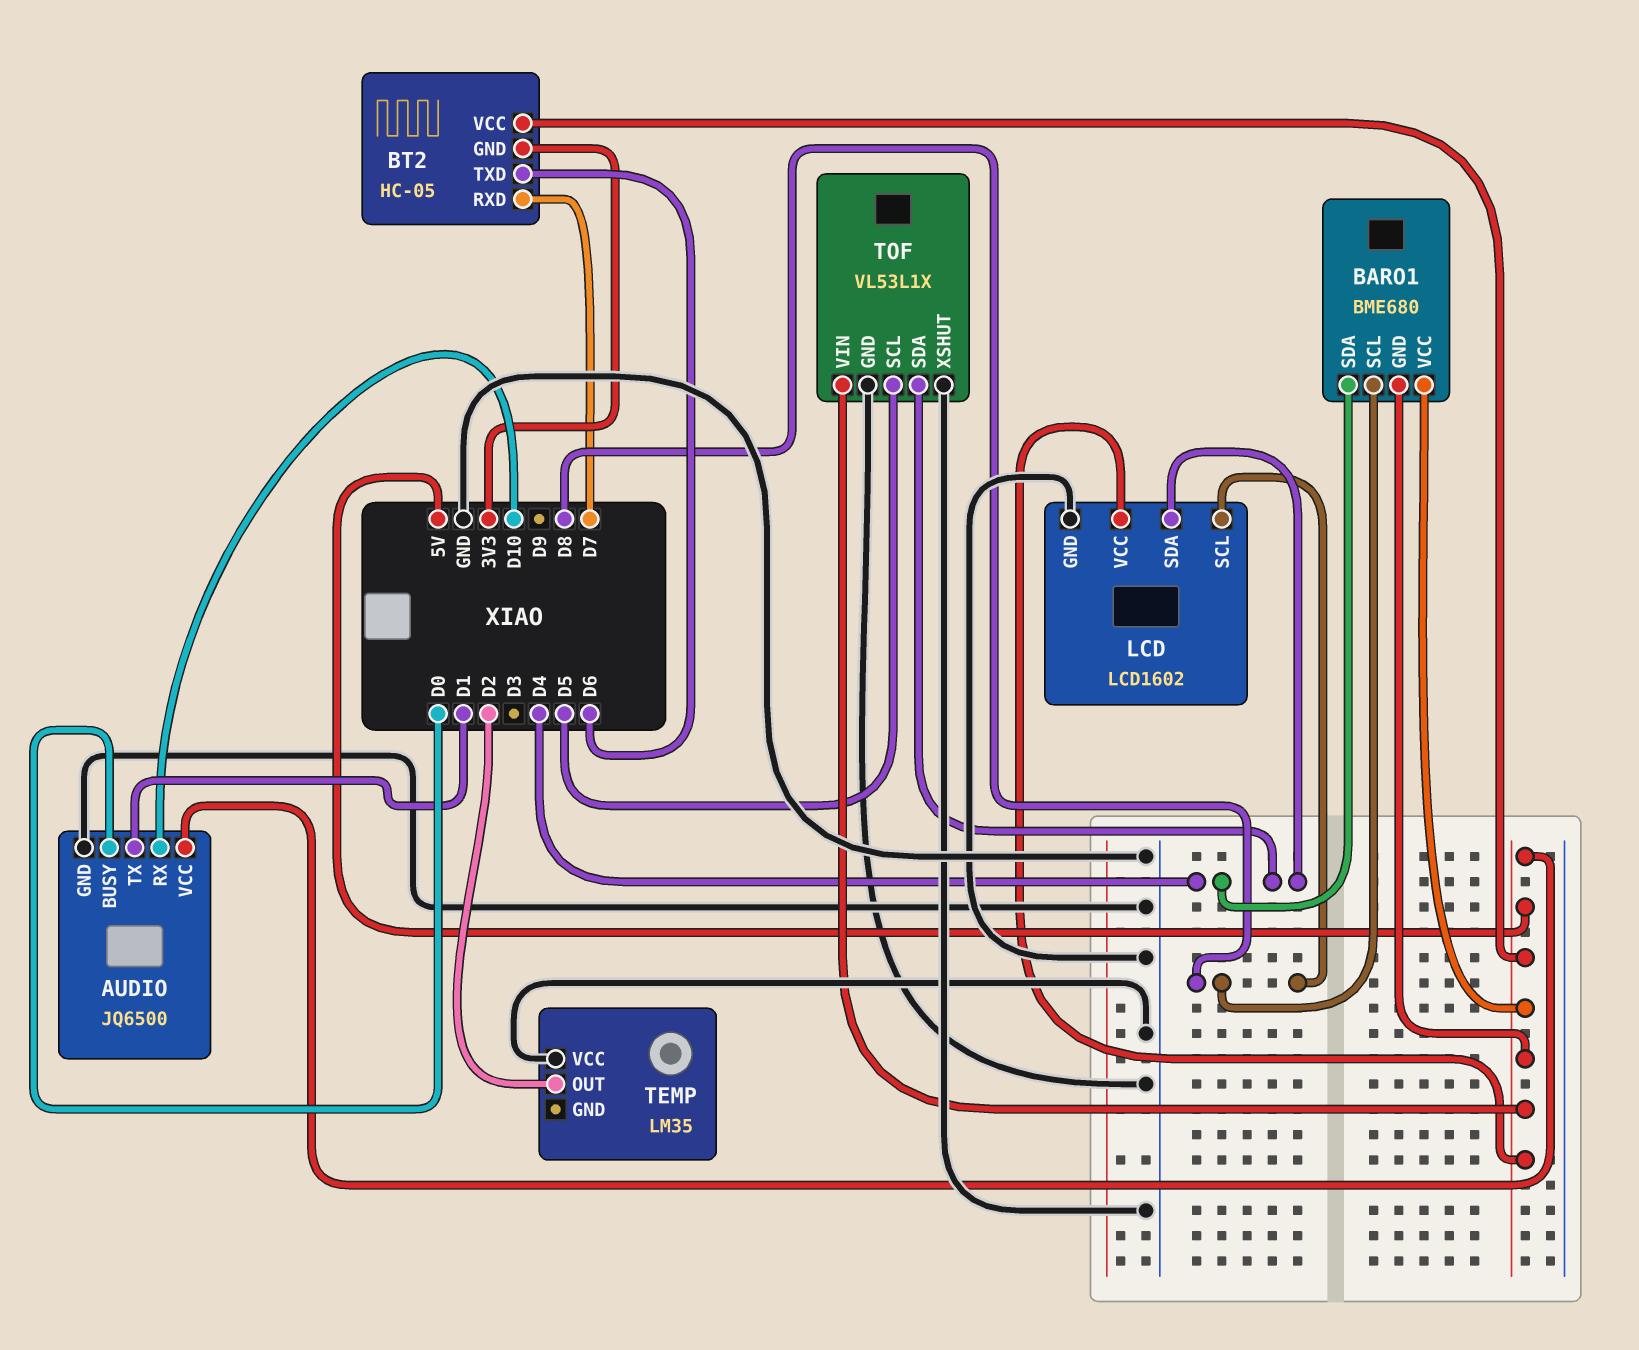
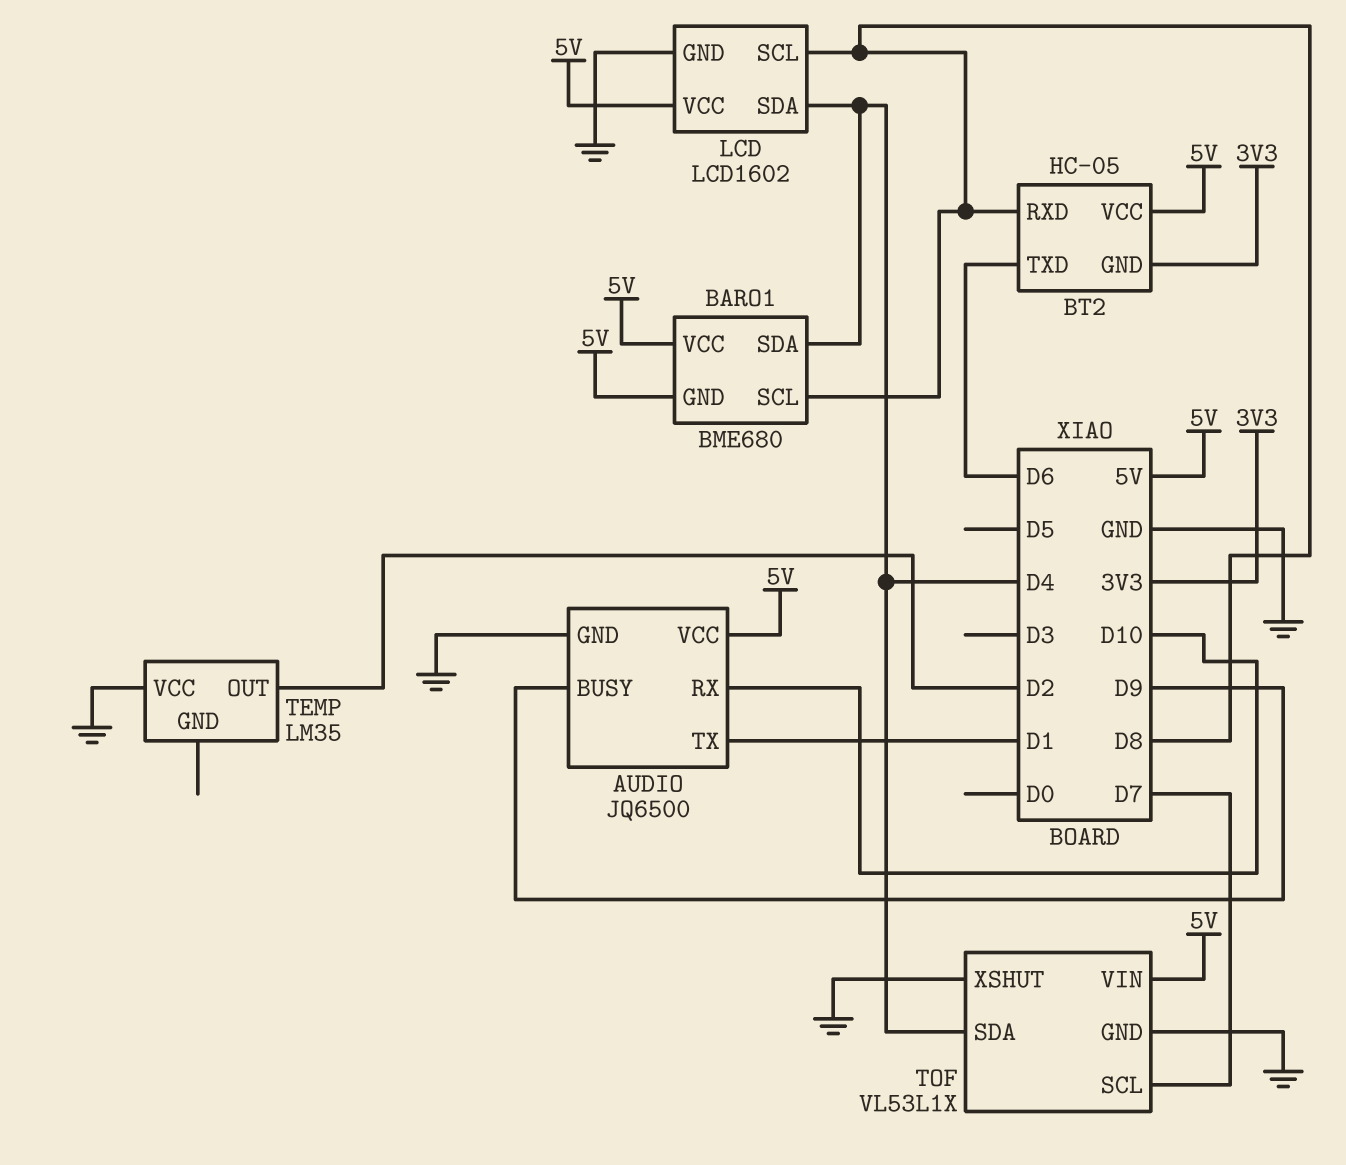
AUDIO pin BUSY: D0 -> D9
BT2 pin RXD: D7 -> D8
TOF pin SCL: D5 -> D7

